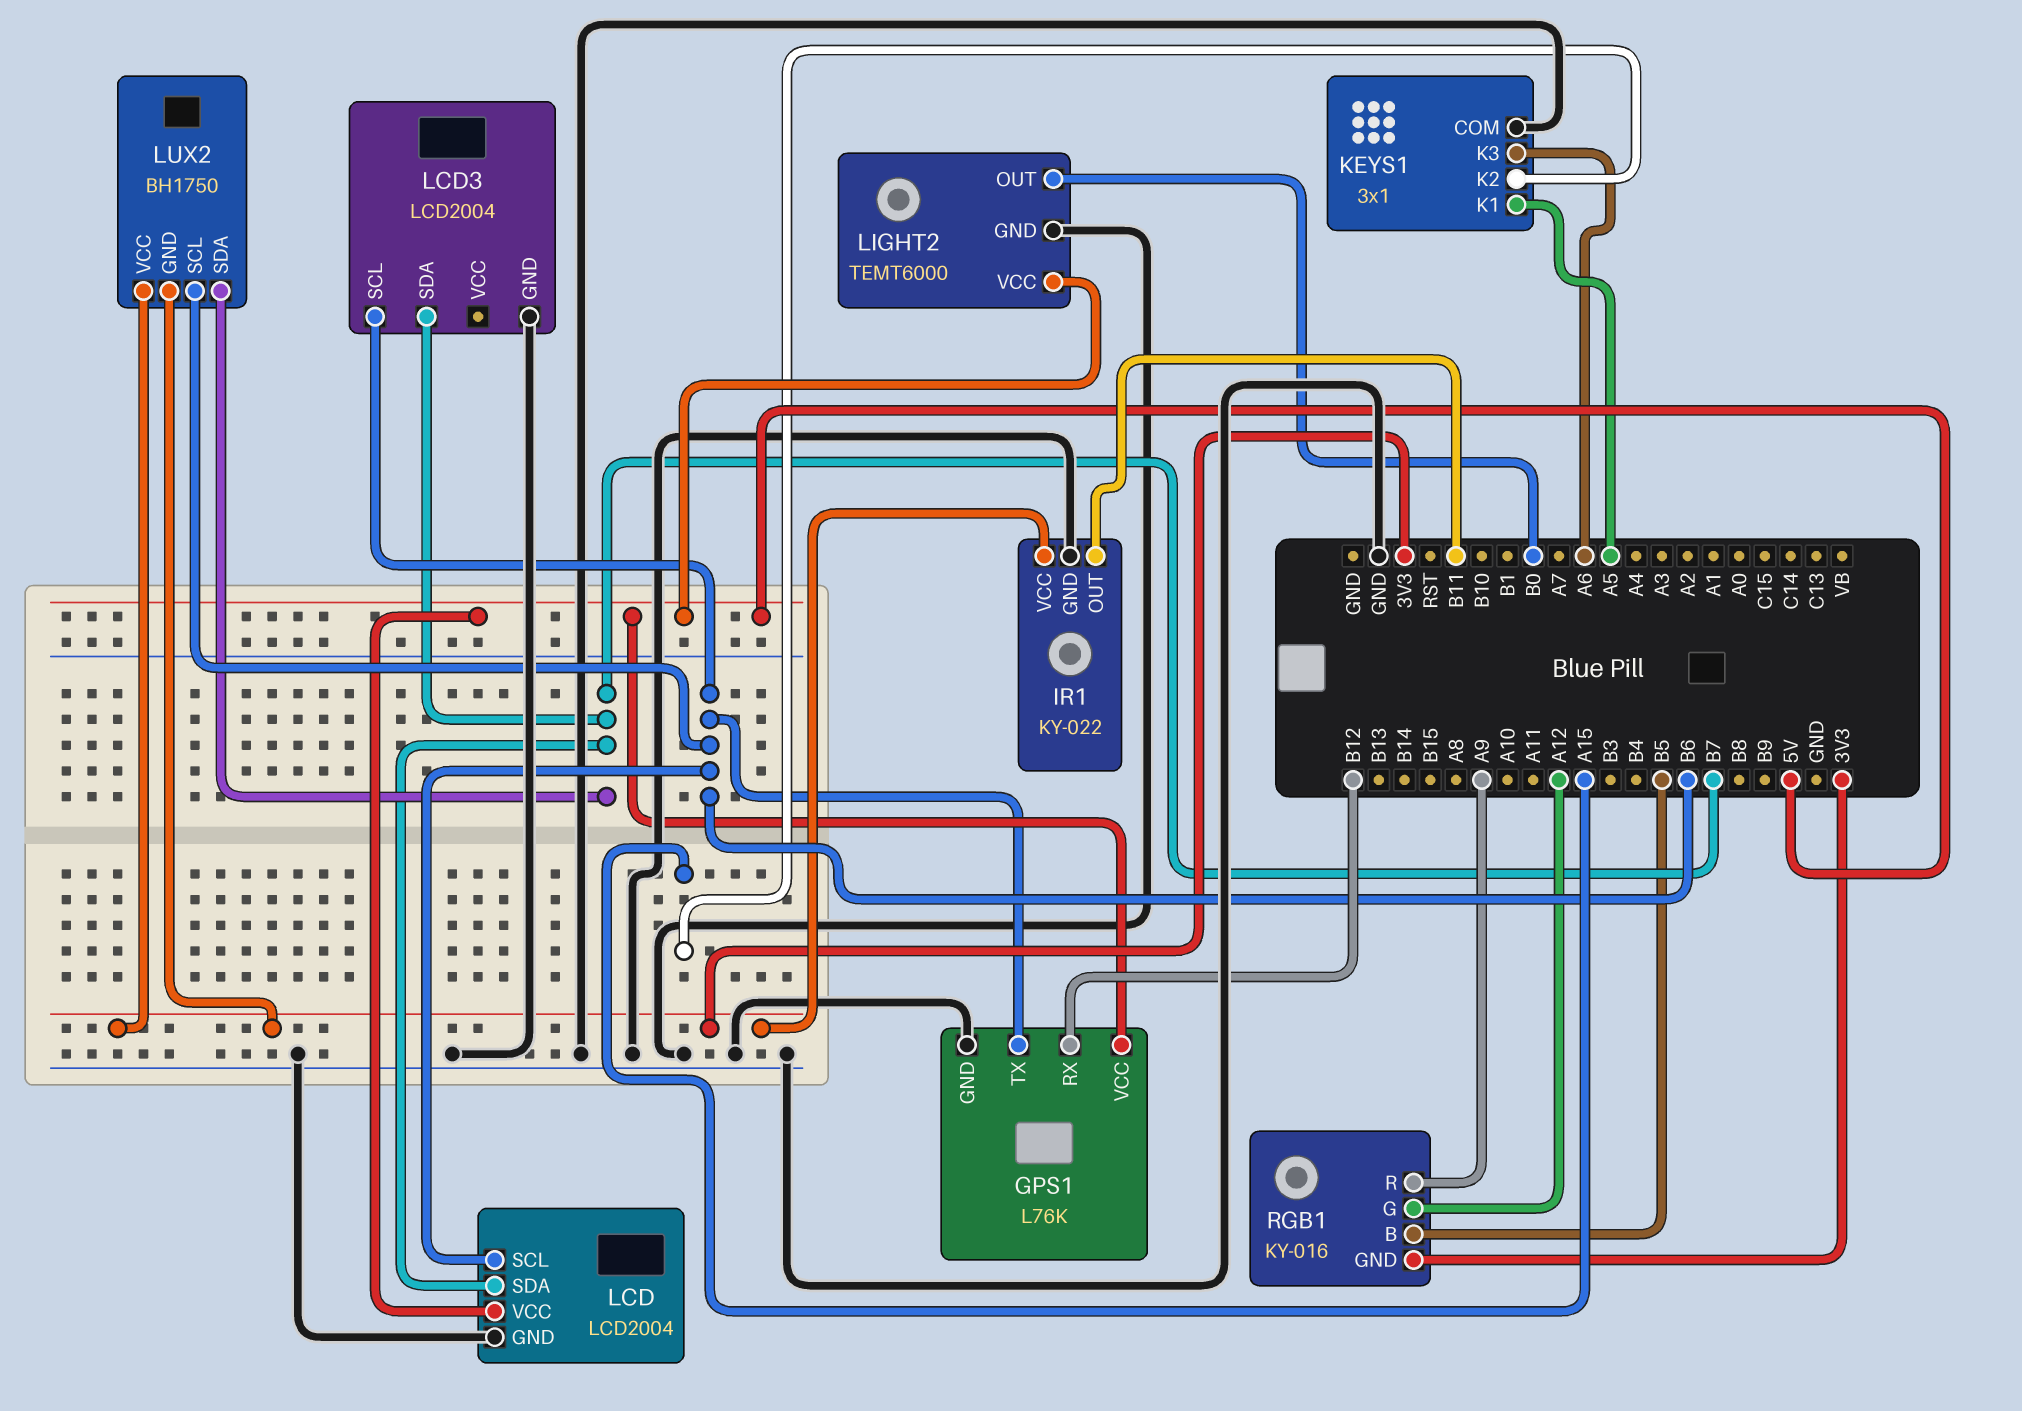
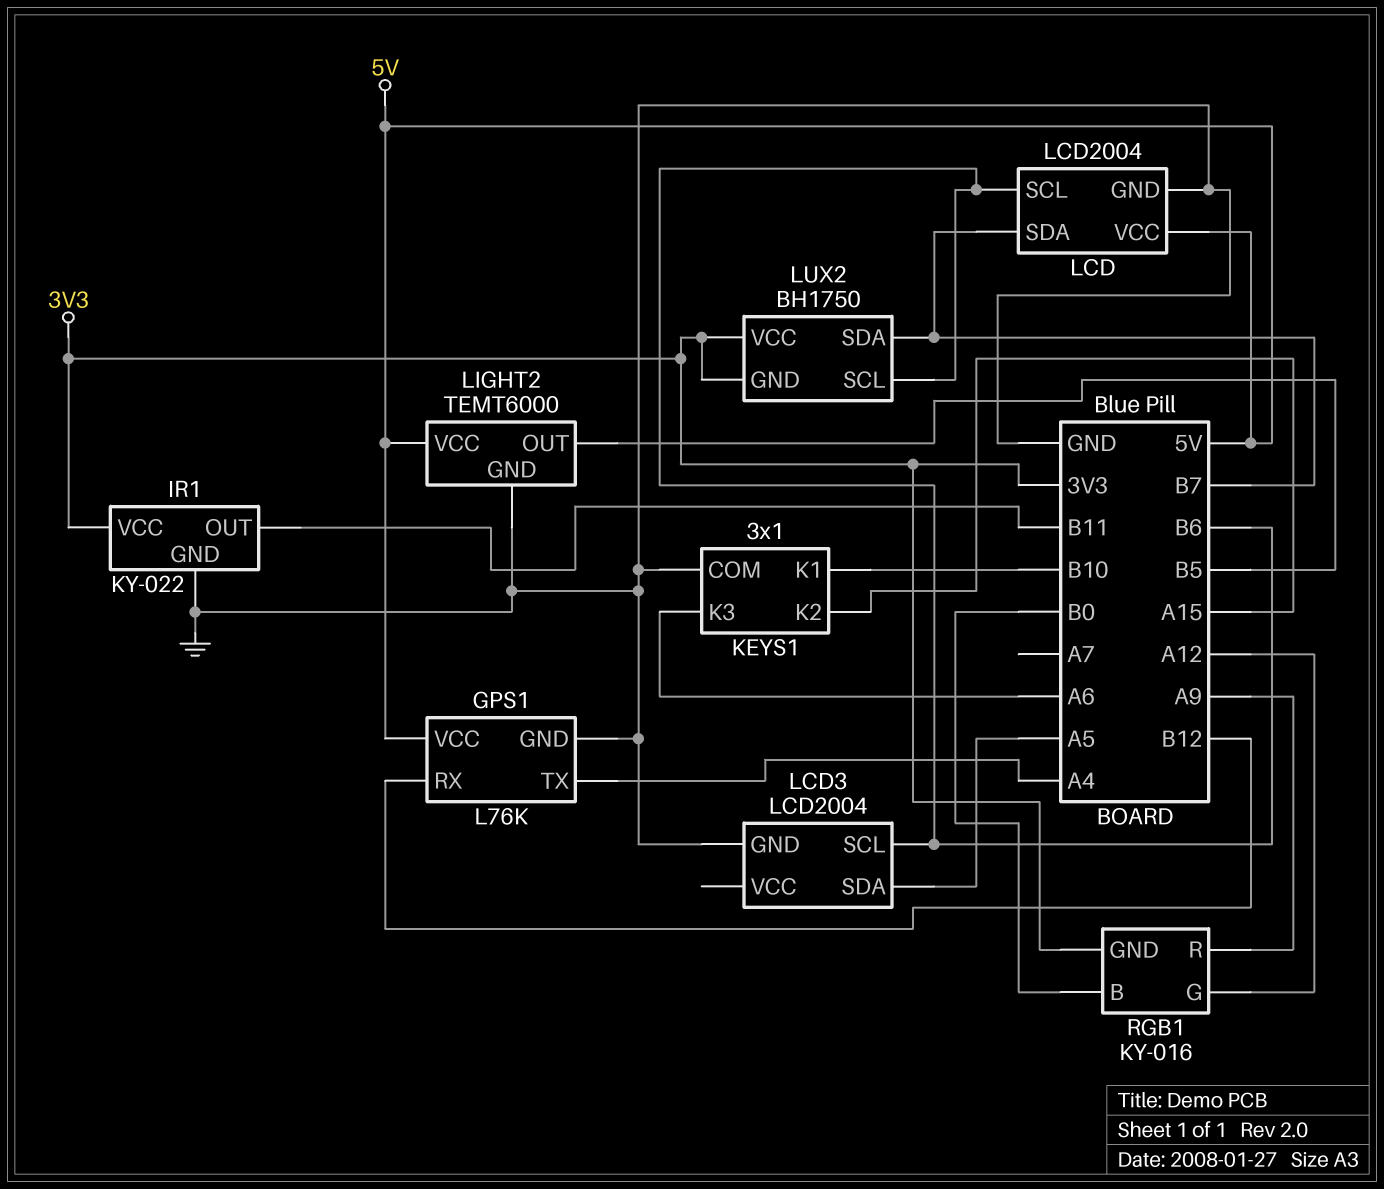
GPS1 pin TX: B6 -> A4
KEYS1 pin K1: A5 -> B10
LCD3 pin SDA: B7 -> A5
LIGHT2 pin OUT: B0 -> B5
RGB1 pin B: B5 -> B0

